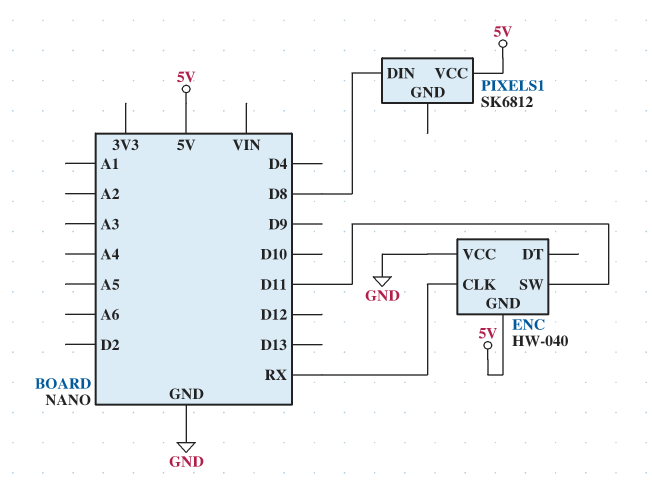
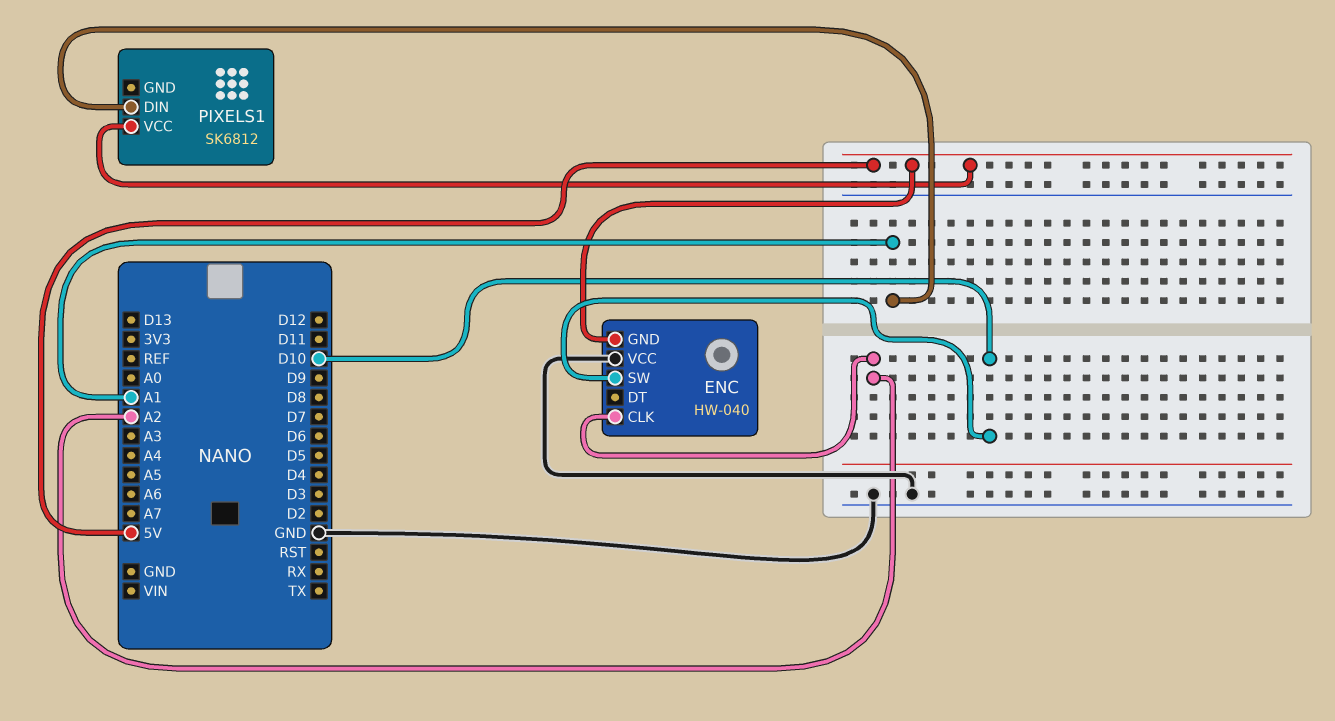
ENC pin CLK: RX -> A2
ENC pin SW: D11 -> D10
PIXELS1 pin DIN: D8 -> A1

